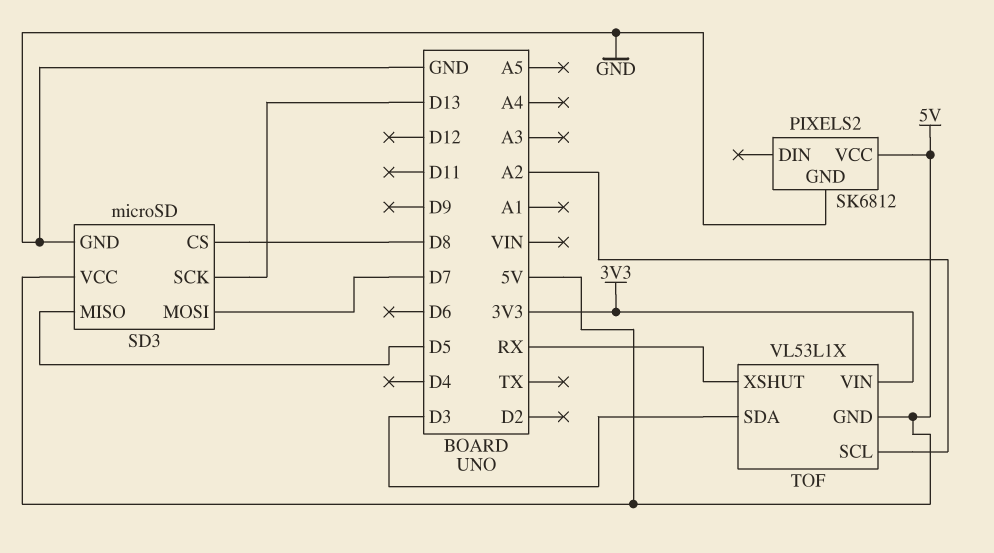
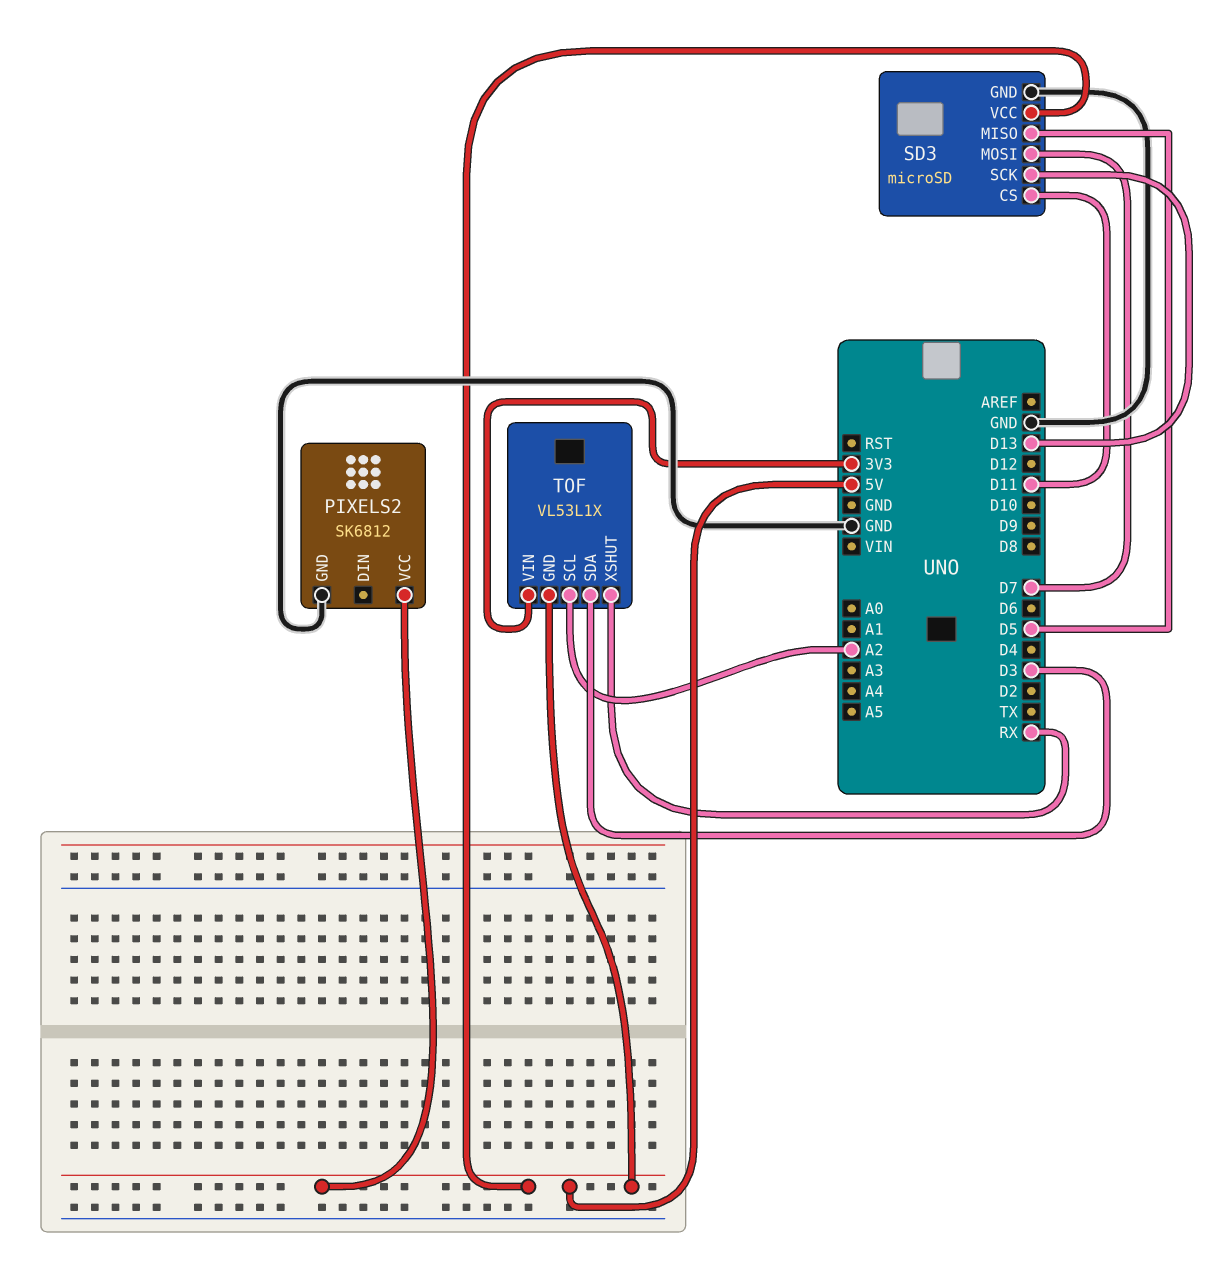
SD3 pin CS: D8 -> D11

